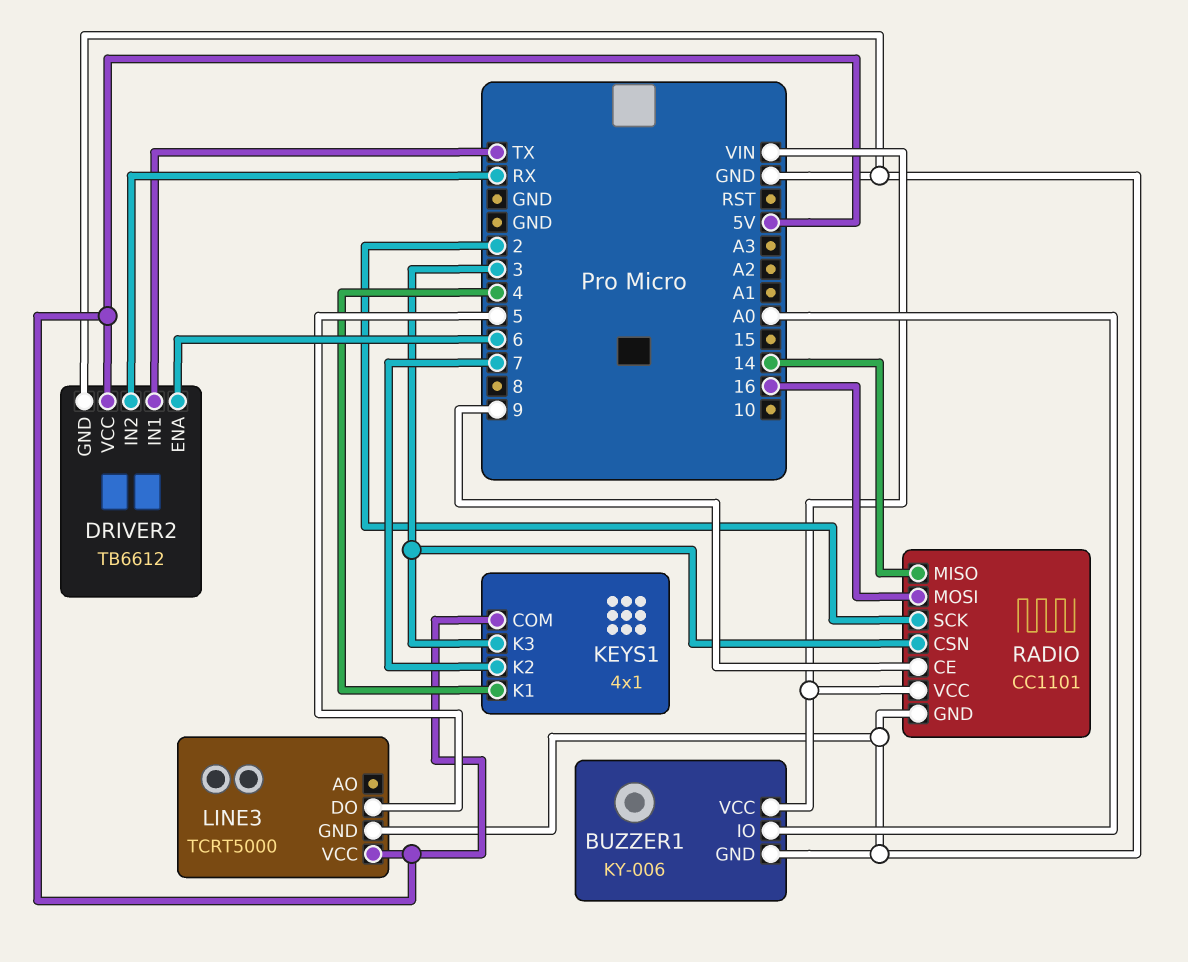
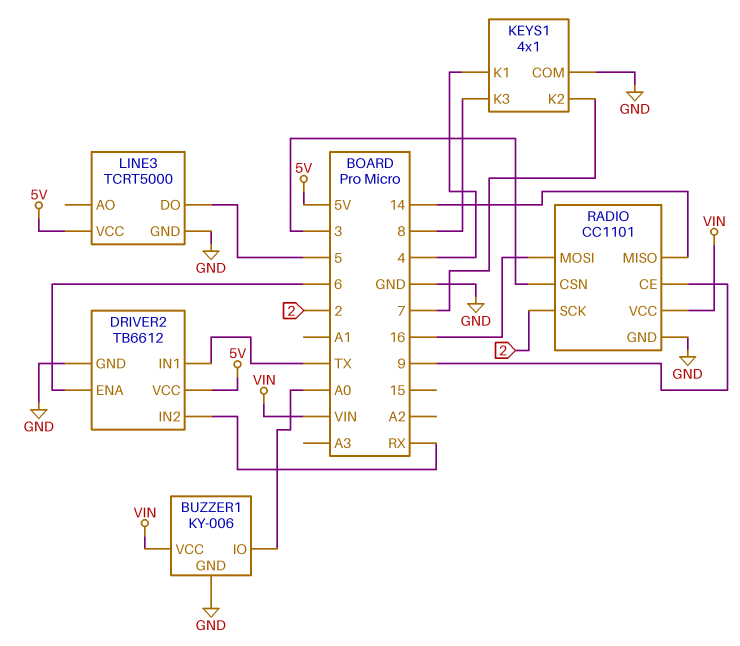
KEYS1 pin COM: 5V -> GND
KEYS1 pin K3: 3 -> 8

